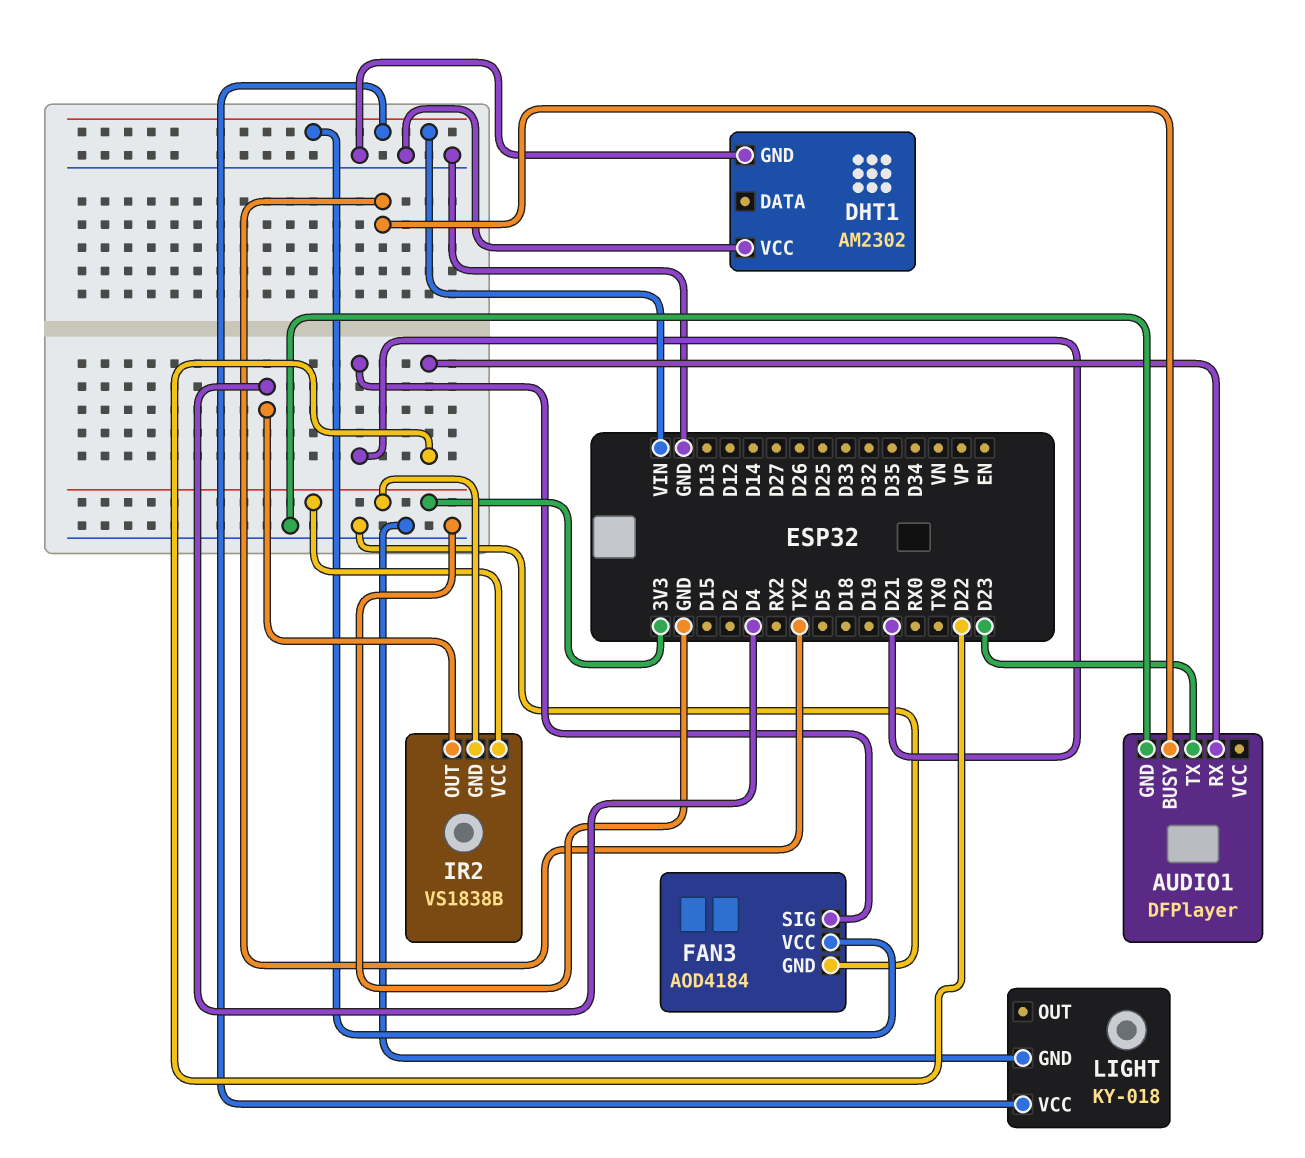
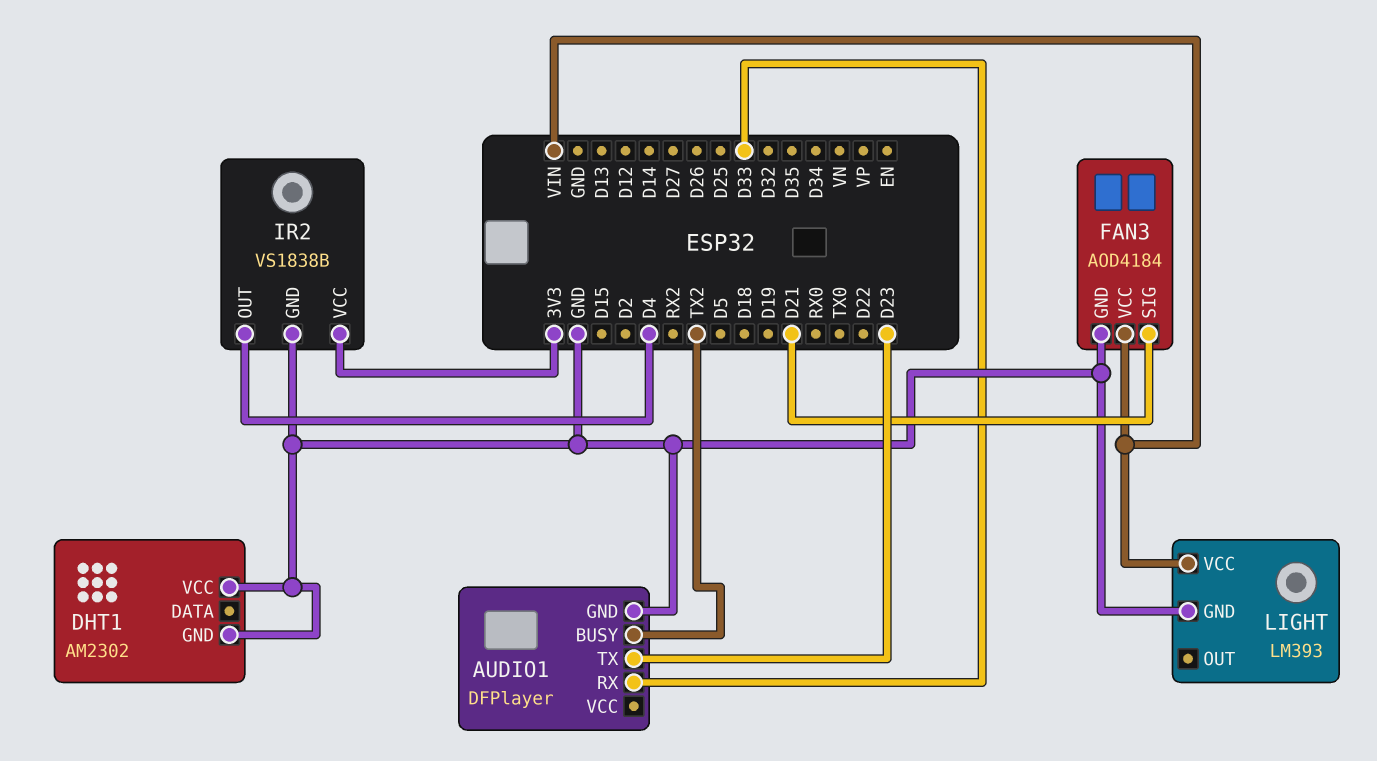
AUDIO1 pin RX: D22 -> D33
IR2 pin GND: 3V3 -> GND
LIGHT: KY-018 -> LM393

